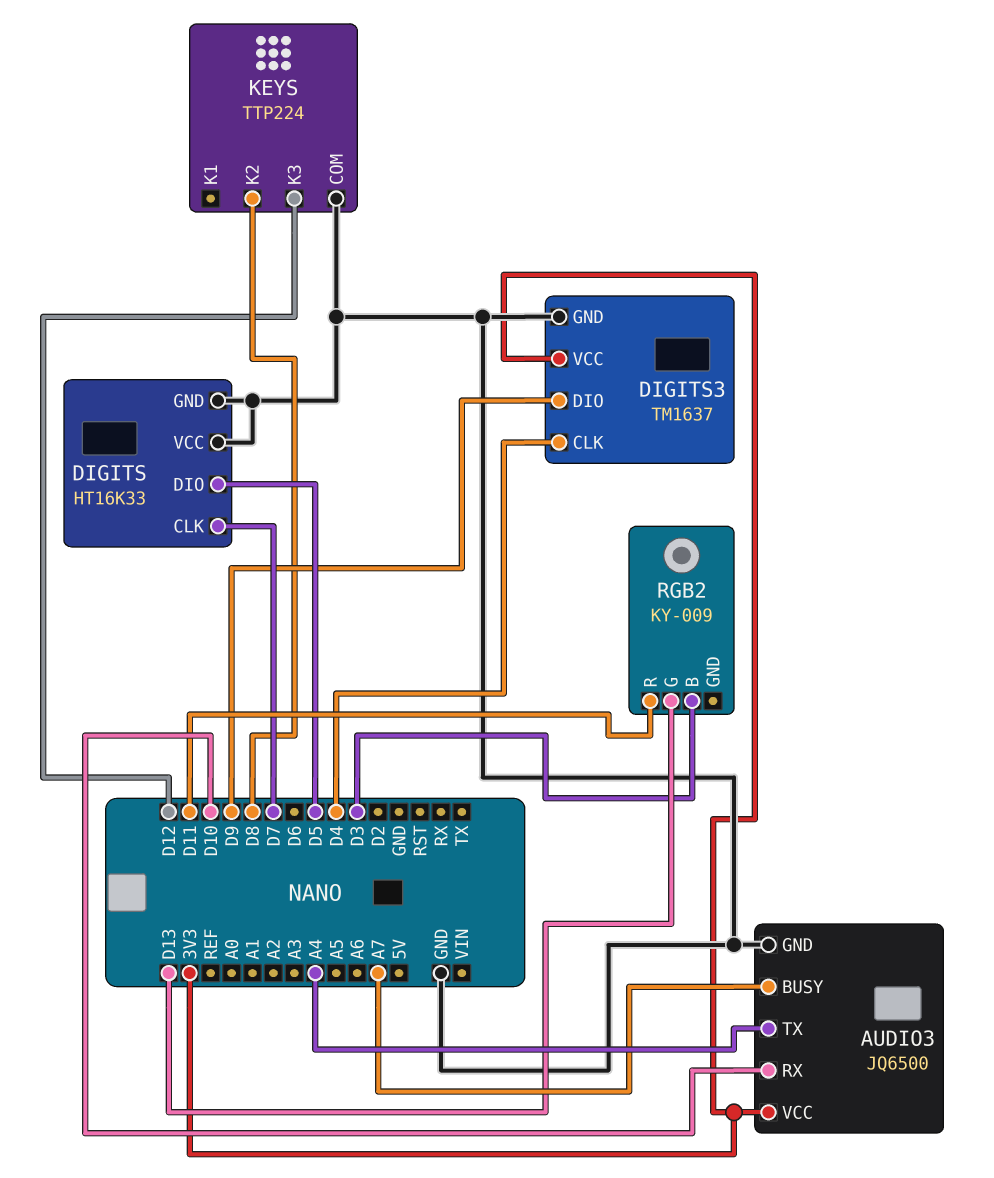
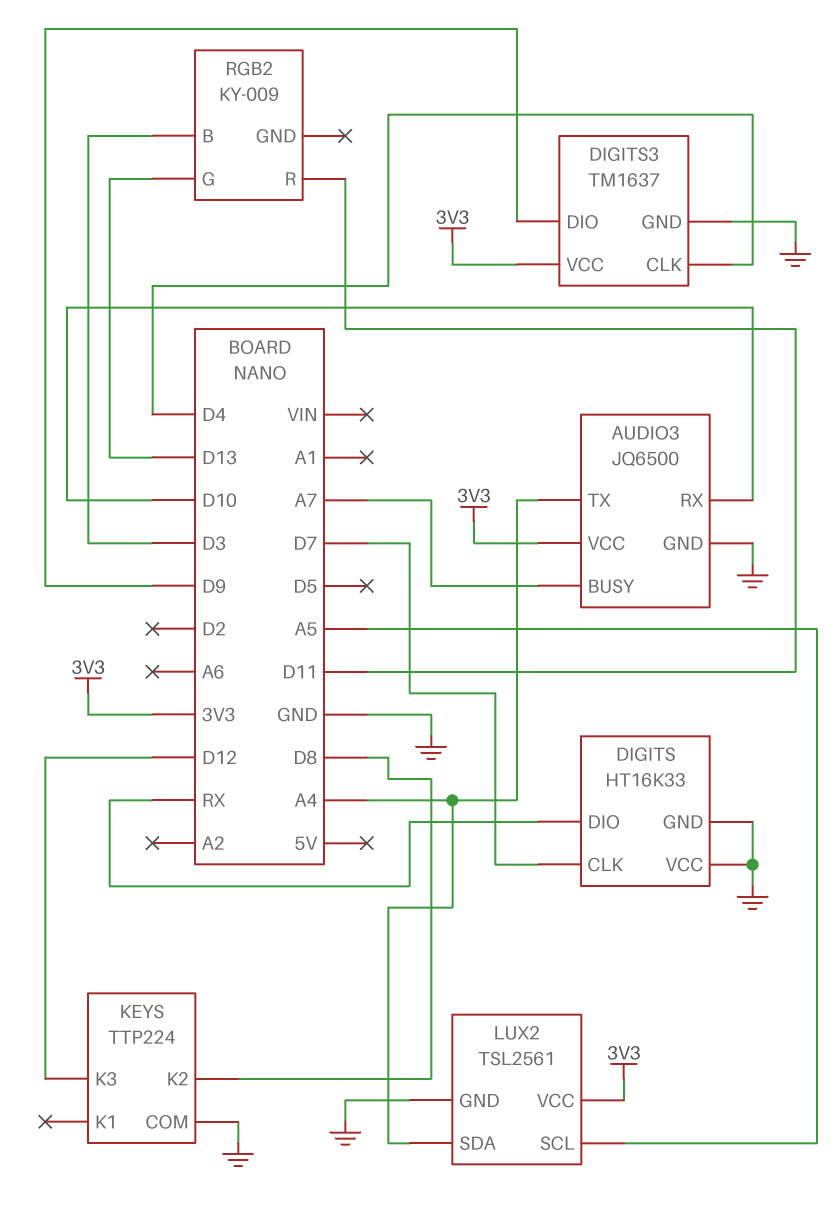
DIGITS pin DIO: D5 -> RX
LUX2: none -> TSL2561
LUX2 pin GND: none -> GND
LUX2 pin SCL: none -> A5
LUX2 pin SDA: none -> A4
LUX2 pin VCC: none -> 3V3

